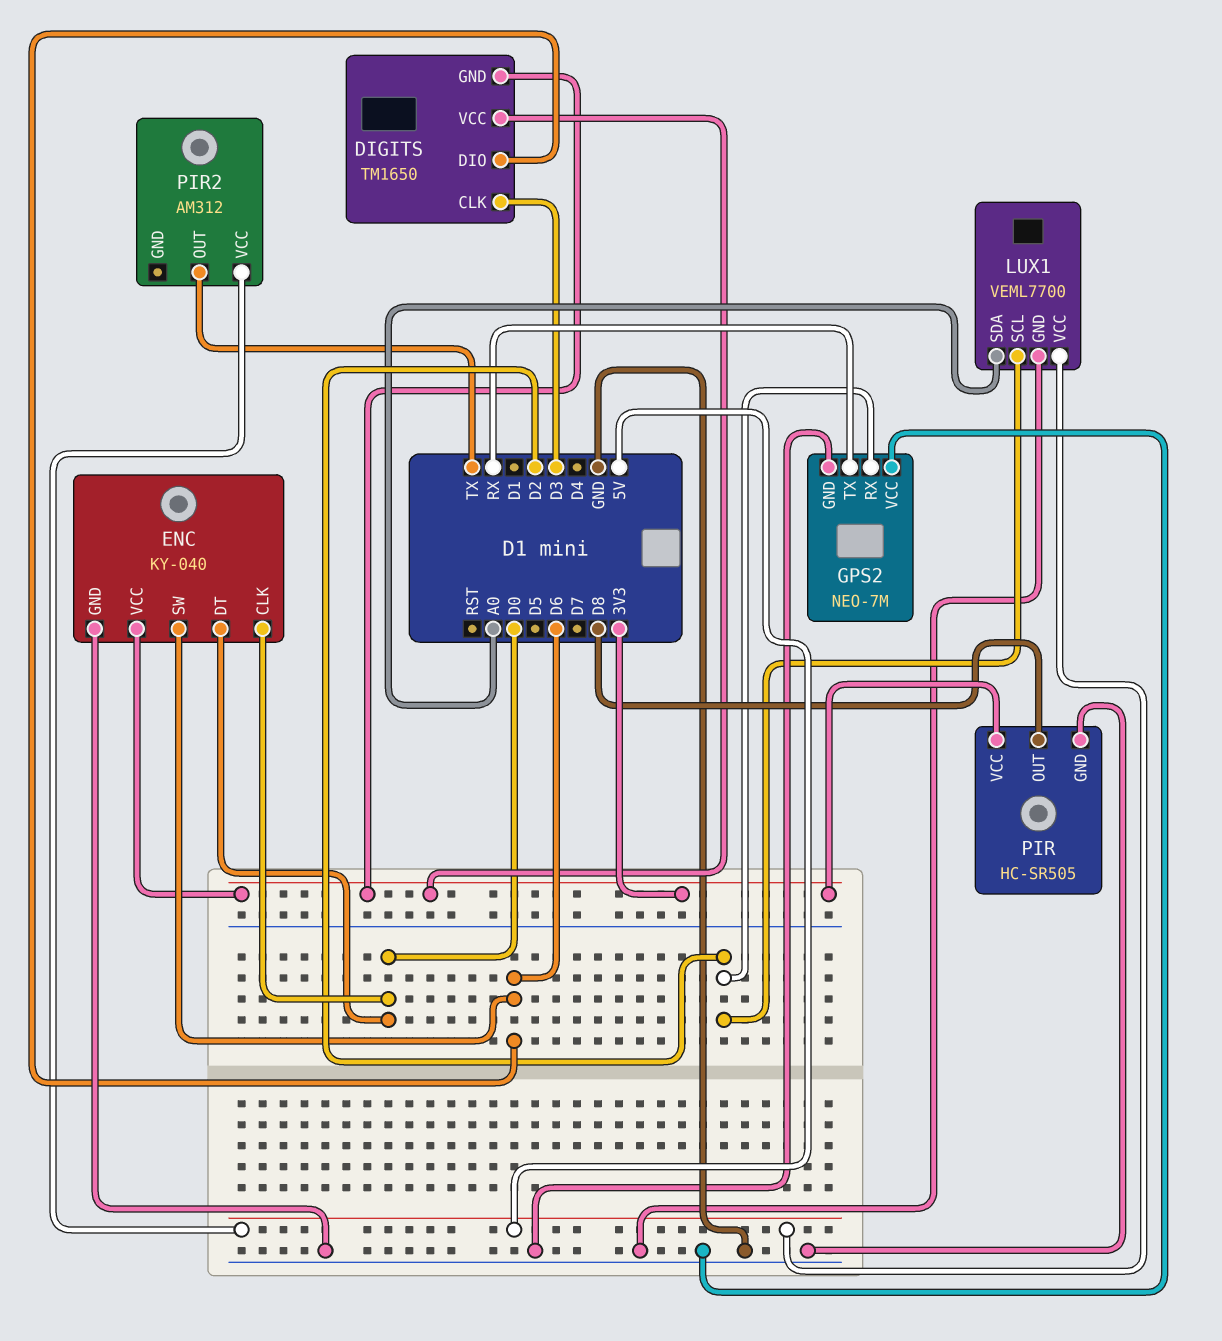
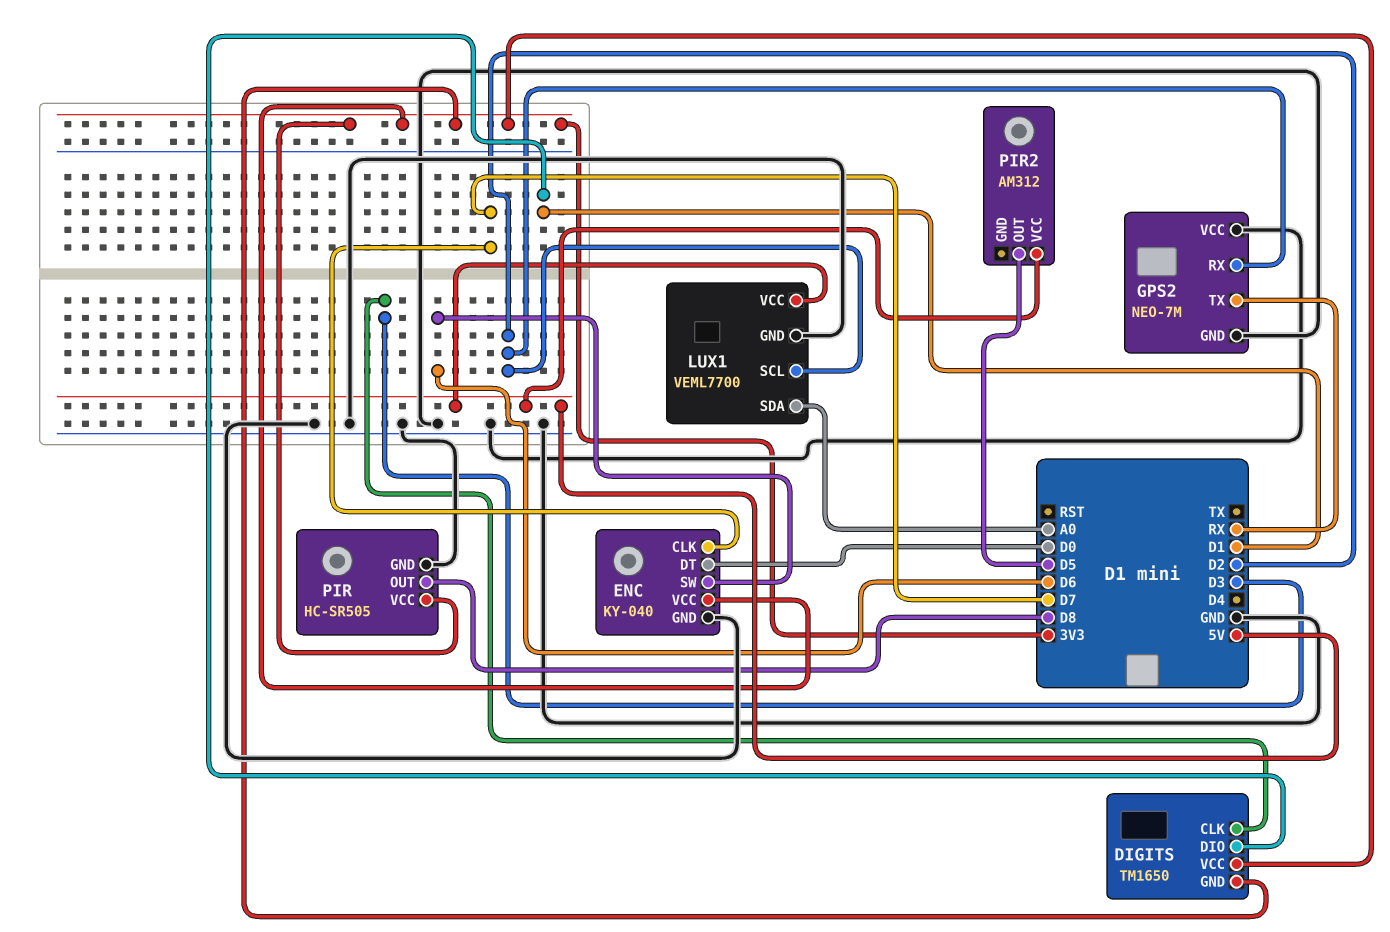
DIGITS pin DIO: D6 -> D1
ENC pin CLK: D0 -> D7
PIR2 pin OUT: TX -> D5

